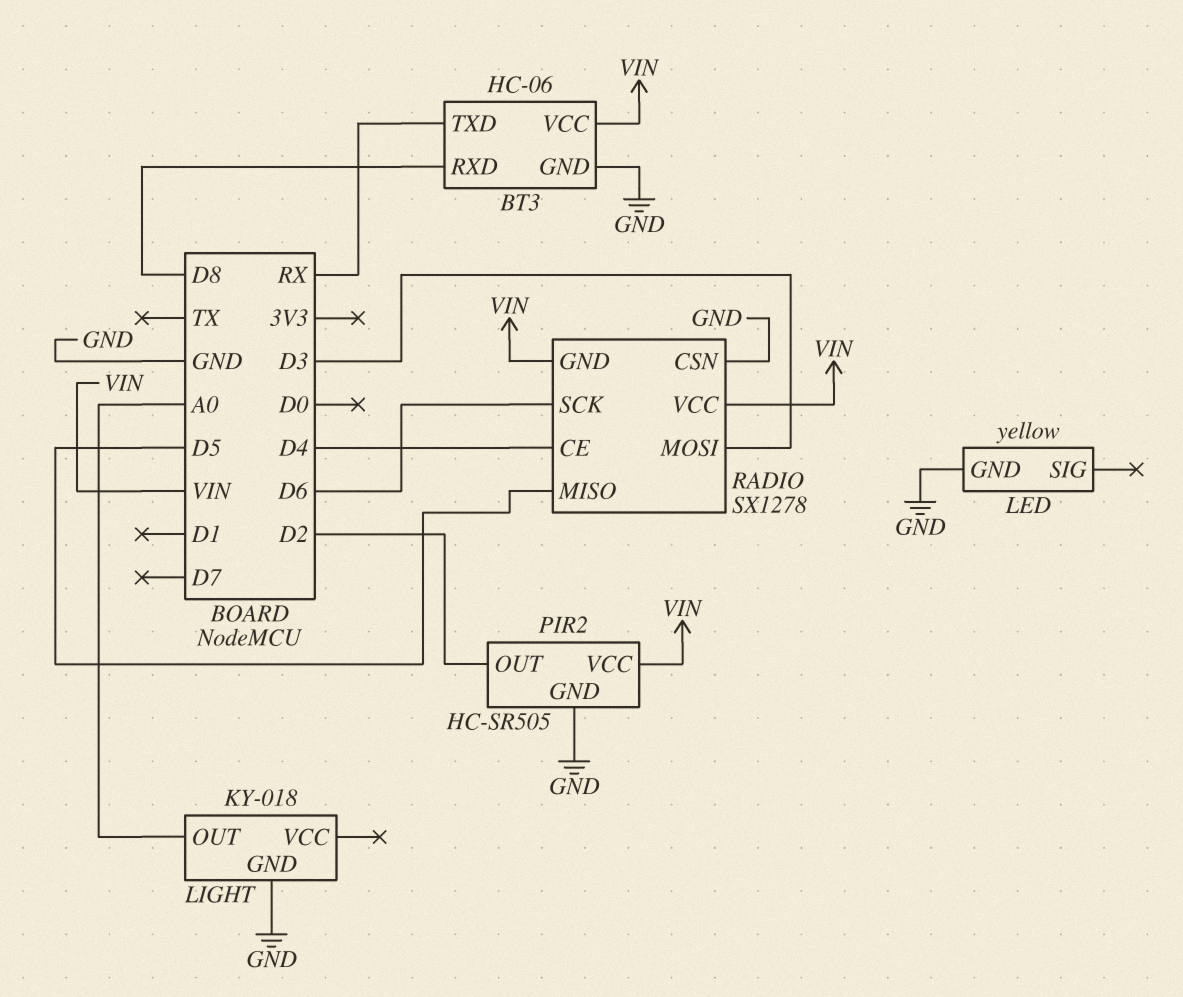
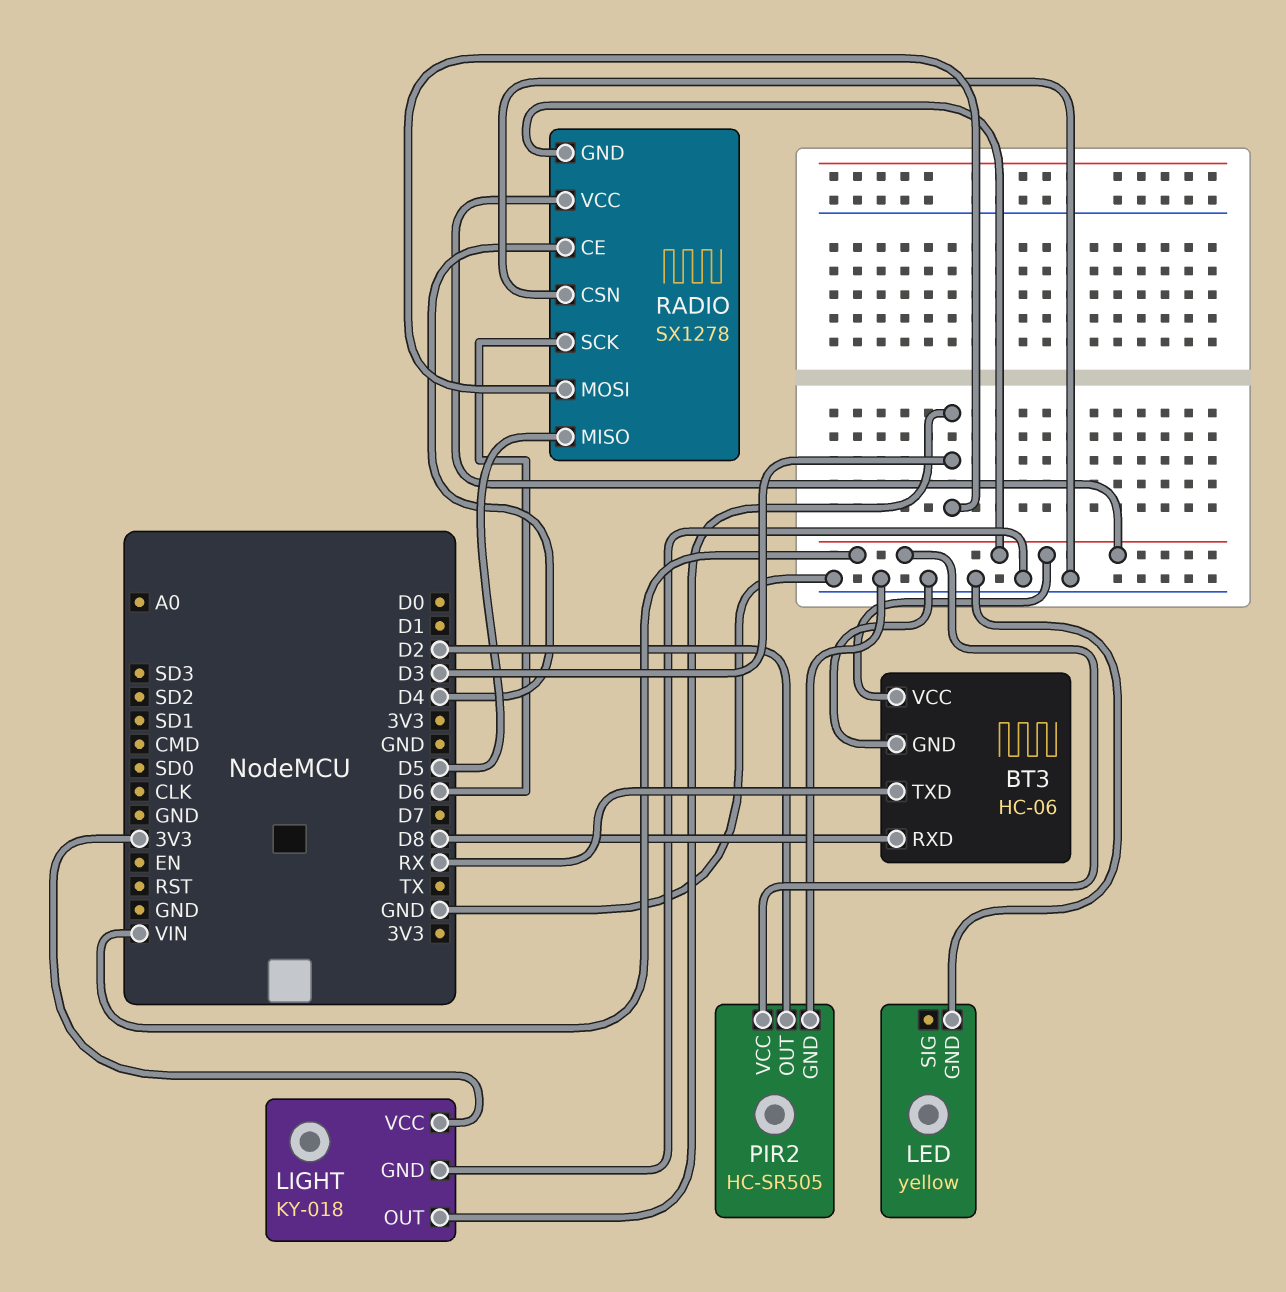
LIGHT pin OUT: A0 -> D3
LIGHT pin VCC: none -> 3V3

